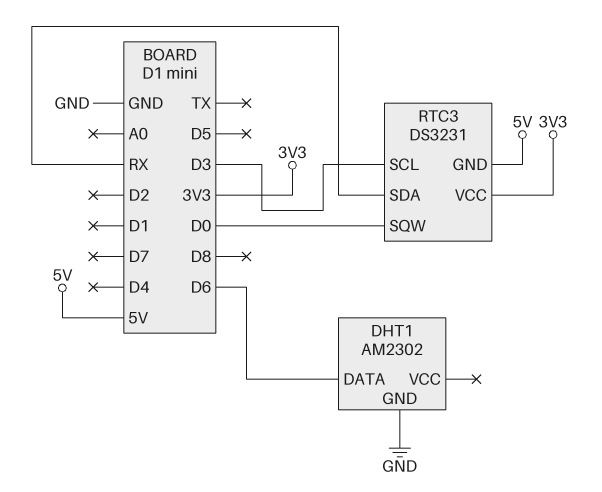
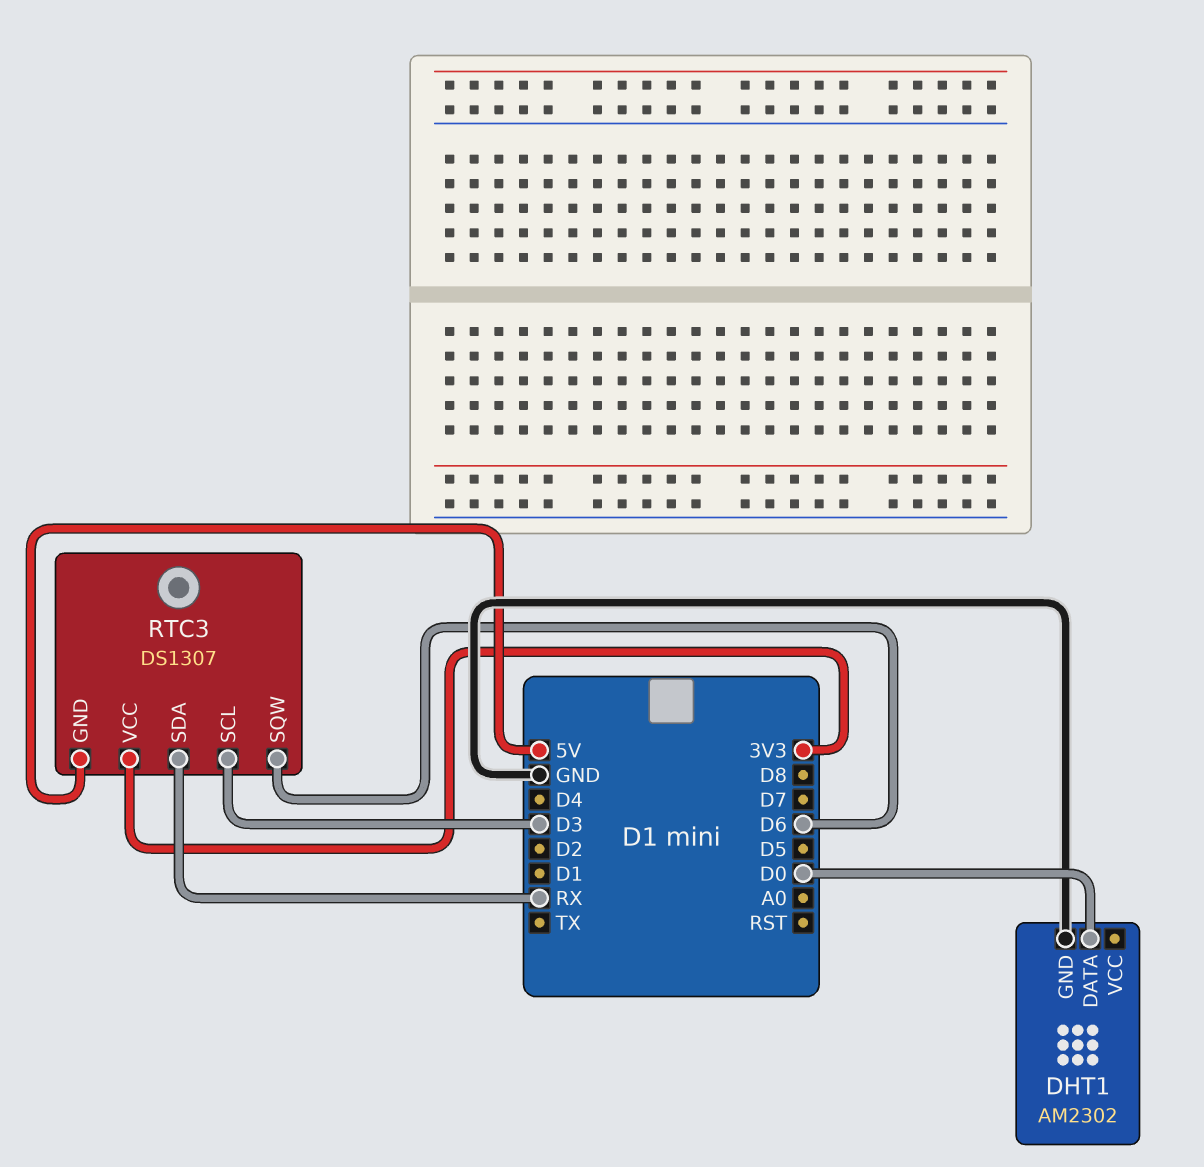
DHT1 pin DATA: D6 -> D0
RTC3: DS3231 -> DS1307
RTC3 pin SQW: D0 -> D6

